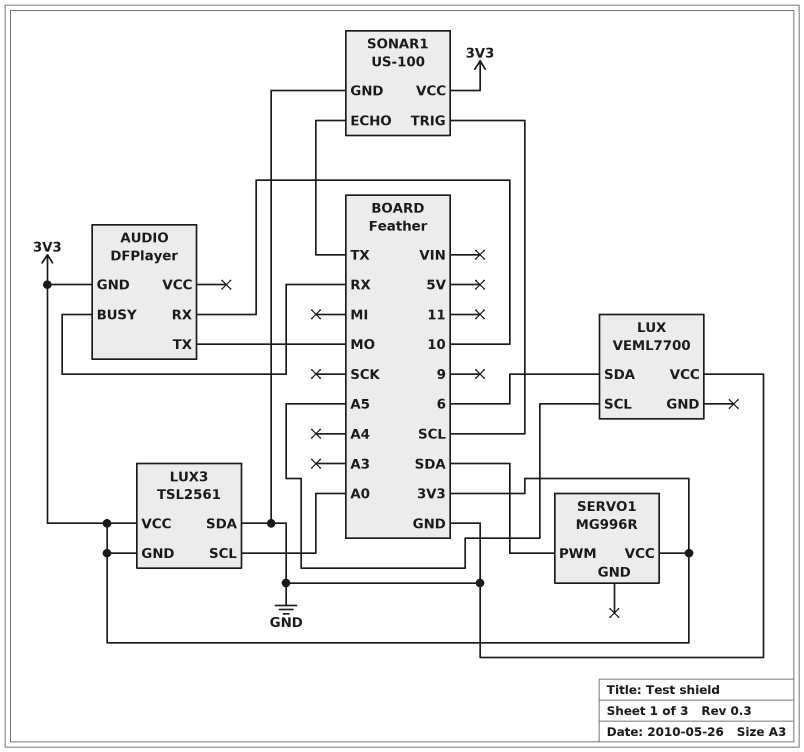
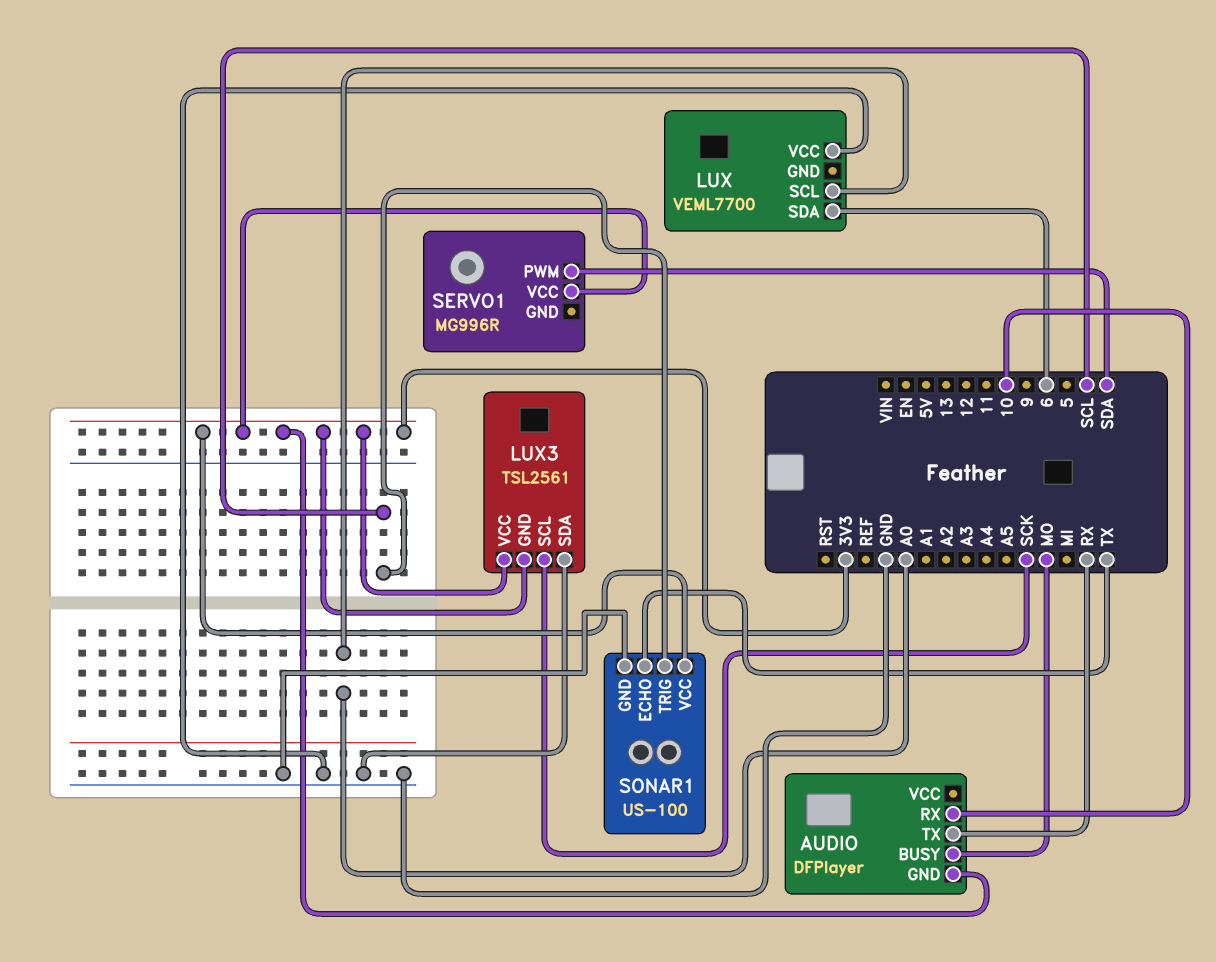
AUDIO pin BUSY: RX -> MO
AUDIO pin TX: MO -> RX
LUX pin SCL: A5 -> A0
LUX3 pin SCL: A0 -> SCK

